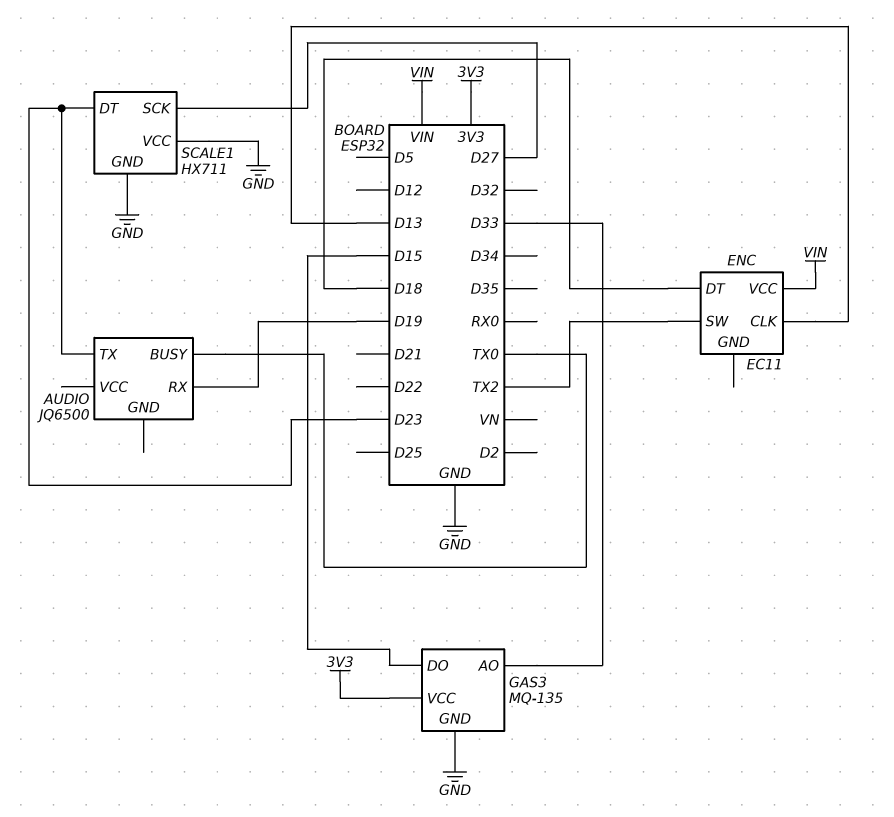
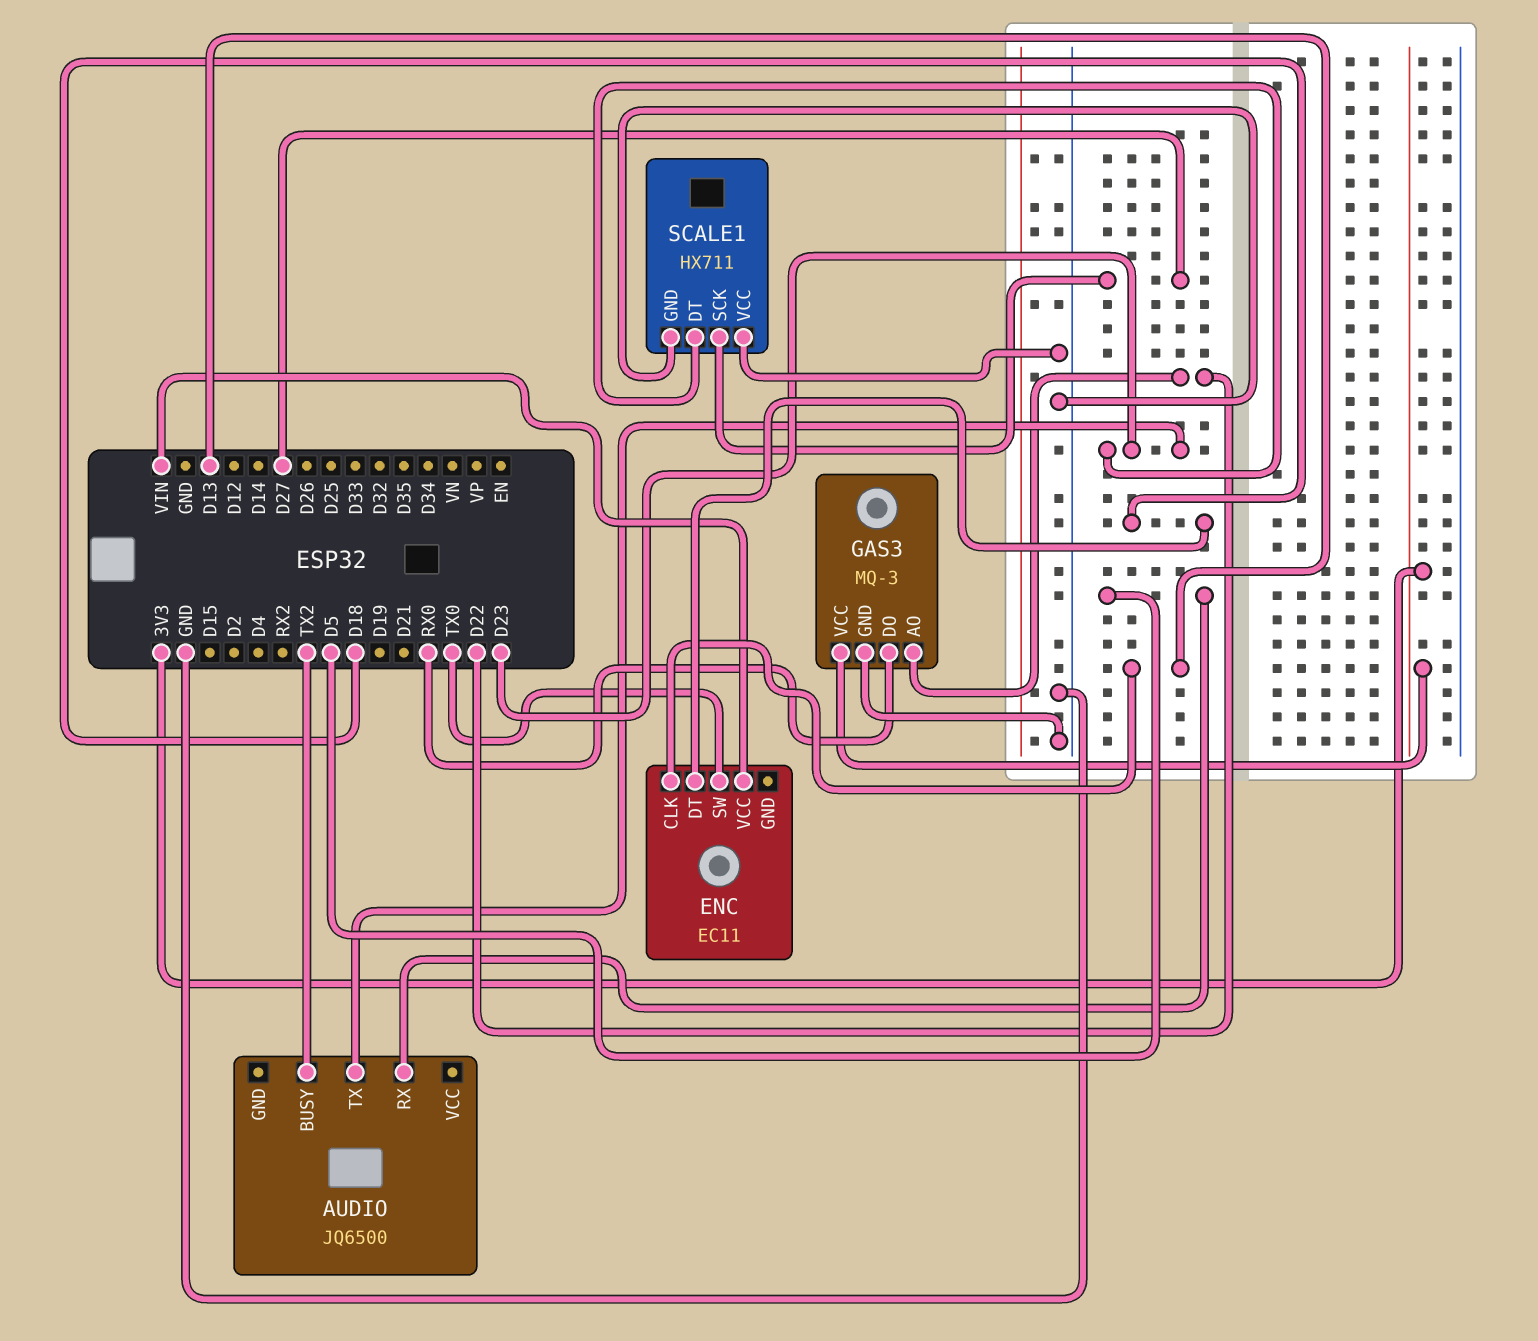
AUDIO pin BUSY: TX0 -> TX2
AUDIO pin RX: D19 -> D5
ENC pin SW: TX2 -> TX0
GAS3: MQ-135 -> MQ-3
GAS3 pin AO: D33 -> D22
GAS3 pin DO: D15 -> RX0

